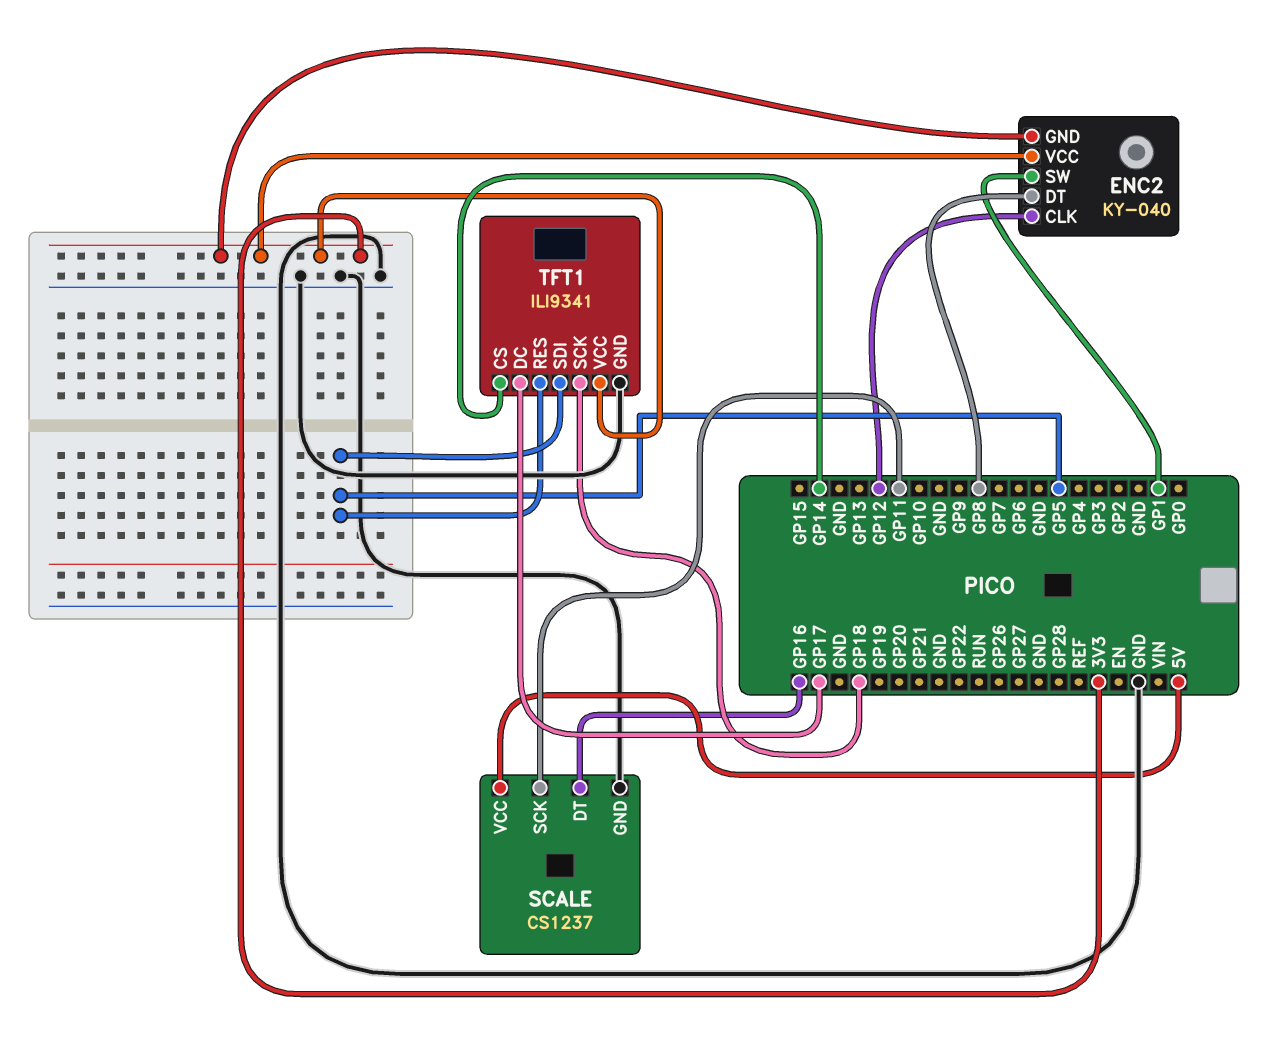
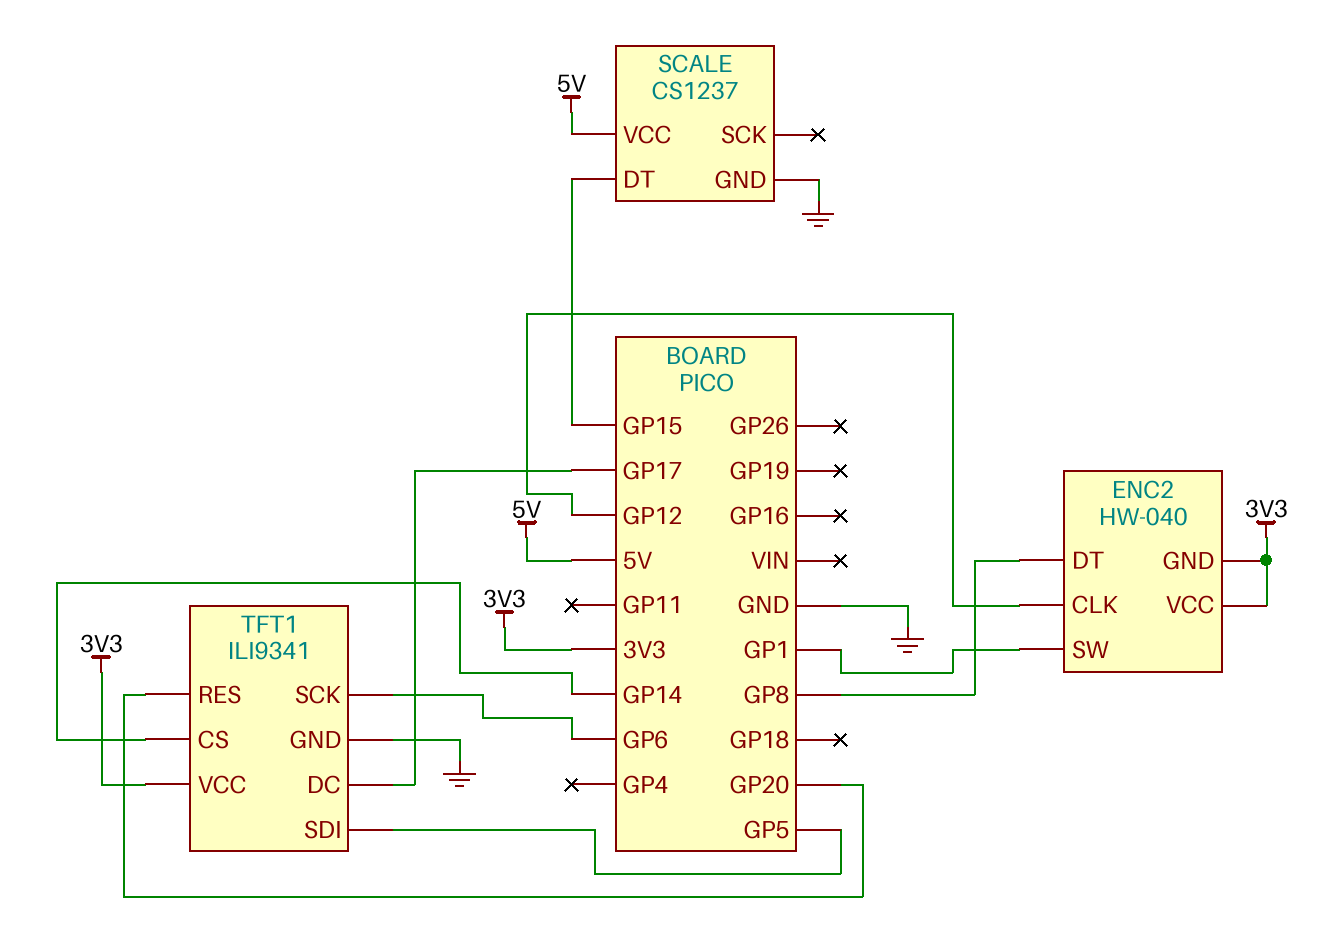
ENC2: KY-040 -> HW-040
SCALE pin DT: GP16 -> GP15
SCALE pin SCK: GP11 -> none
TFT1 pin RES: GP5 -> GP20
TFT1 pin SCK: GP18 -> GP6

